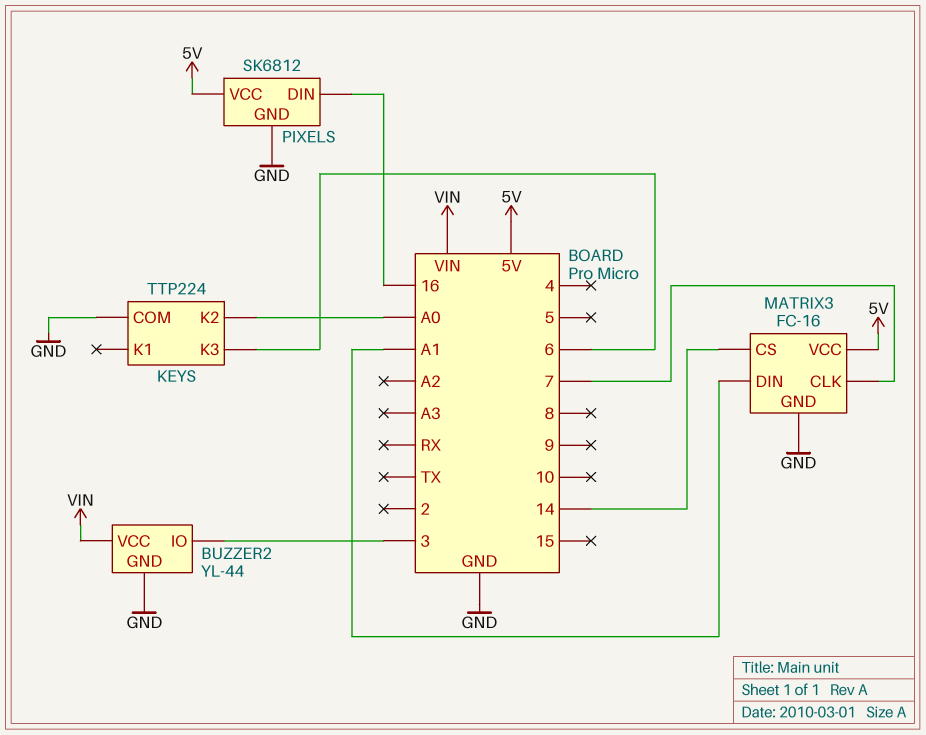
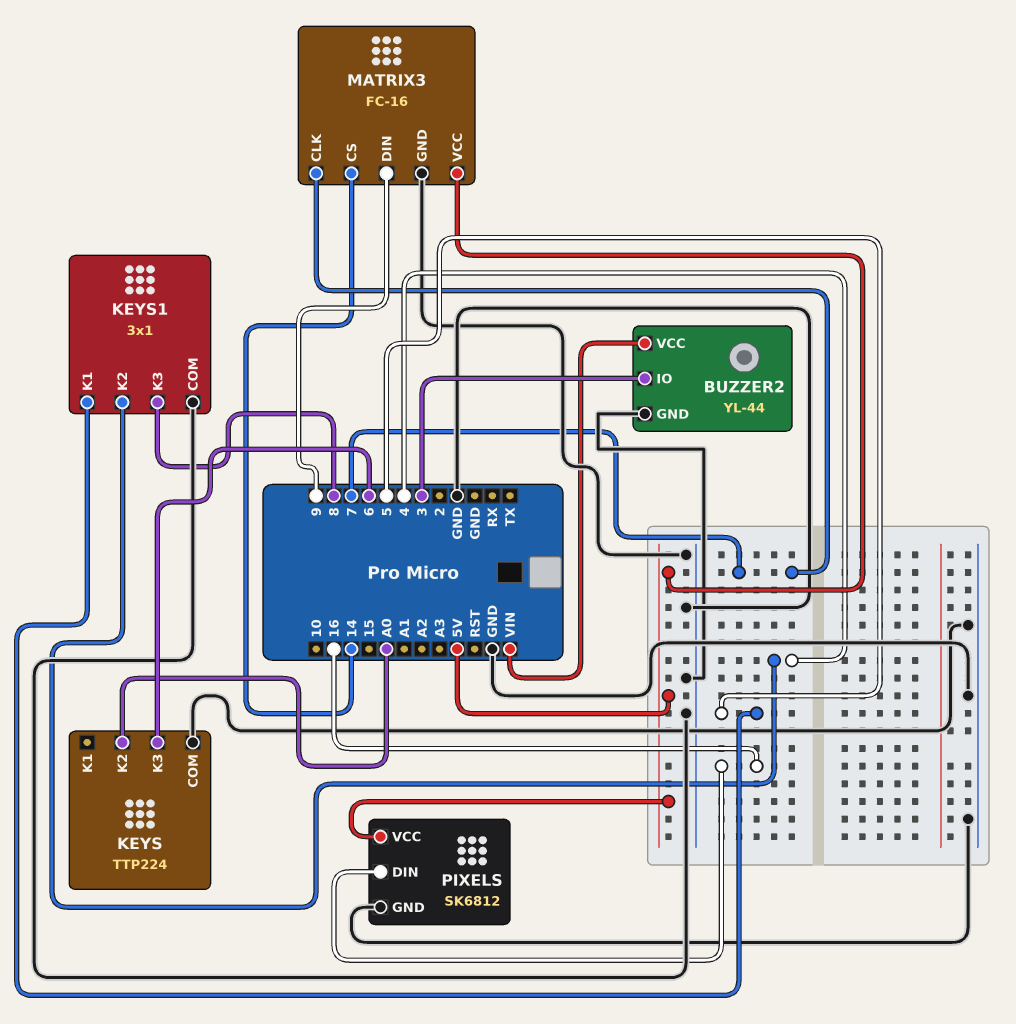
KEYS1: none -> 3x1
KEYS1 pin COM: none -> GND
KEYS1 pin K1: none -> 5
KEYS1 pin K2: none -> 4
KEYS1 pin K3: none -> 8
MATRIX3 pin DIN: A1 -> 9

